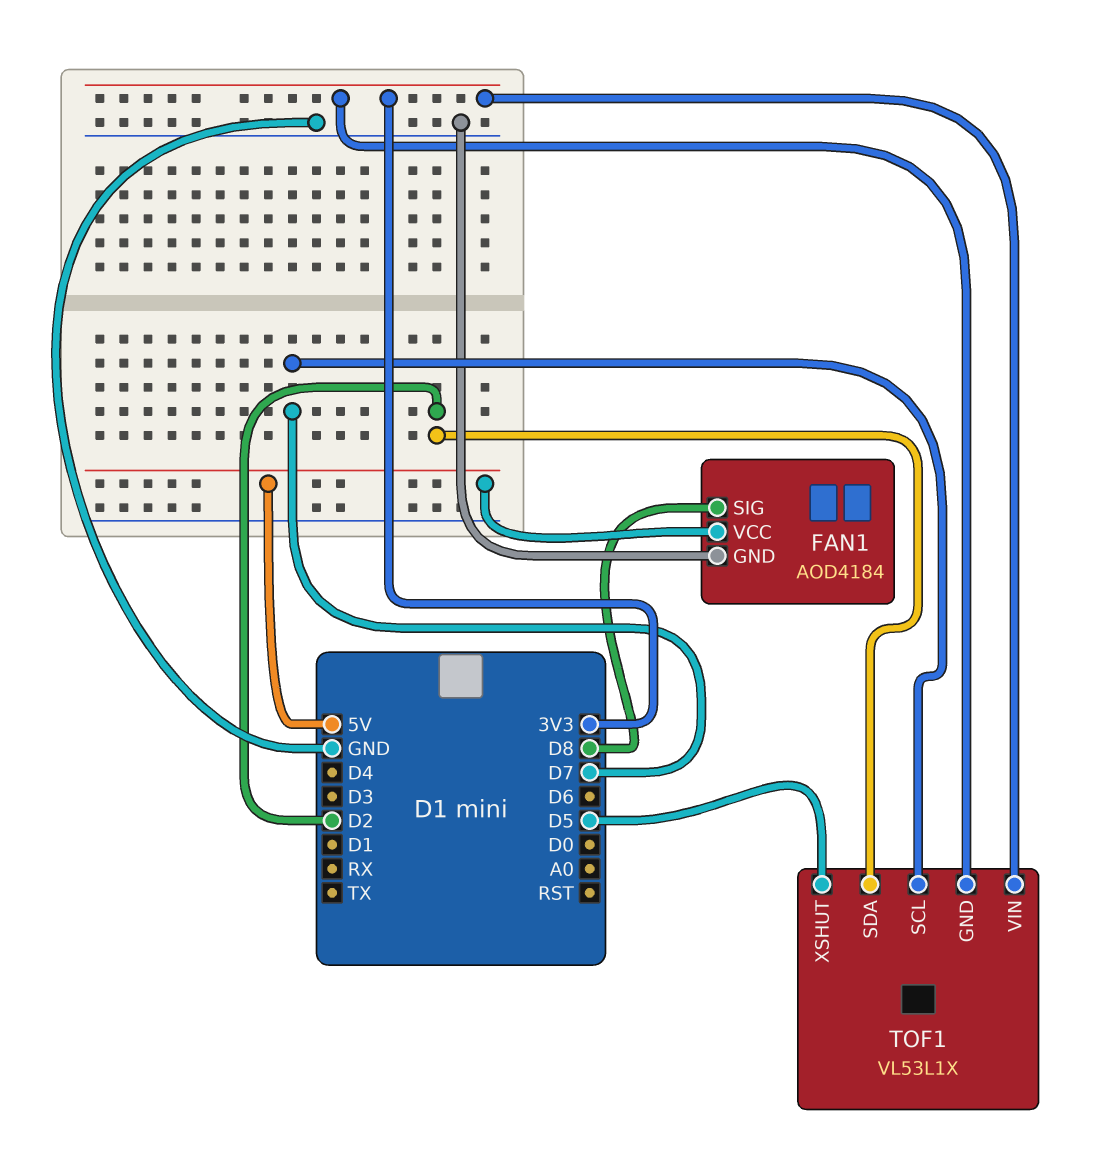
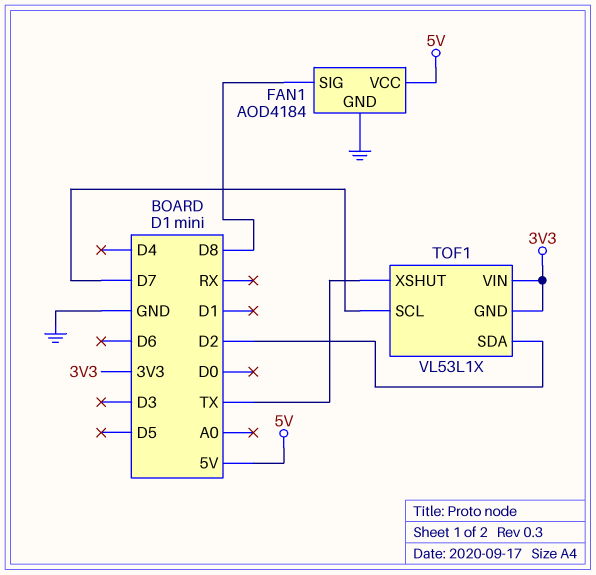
TOF1 pin XSHUT: D5 -> TX

